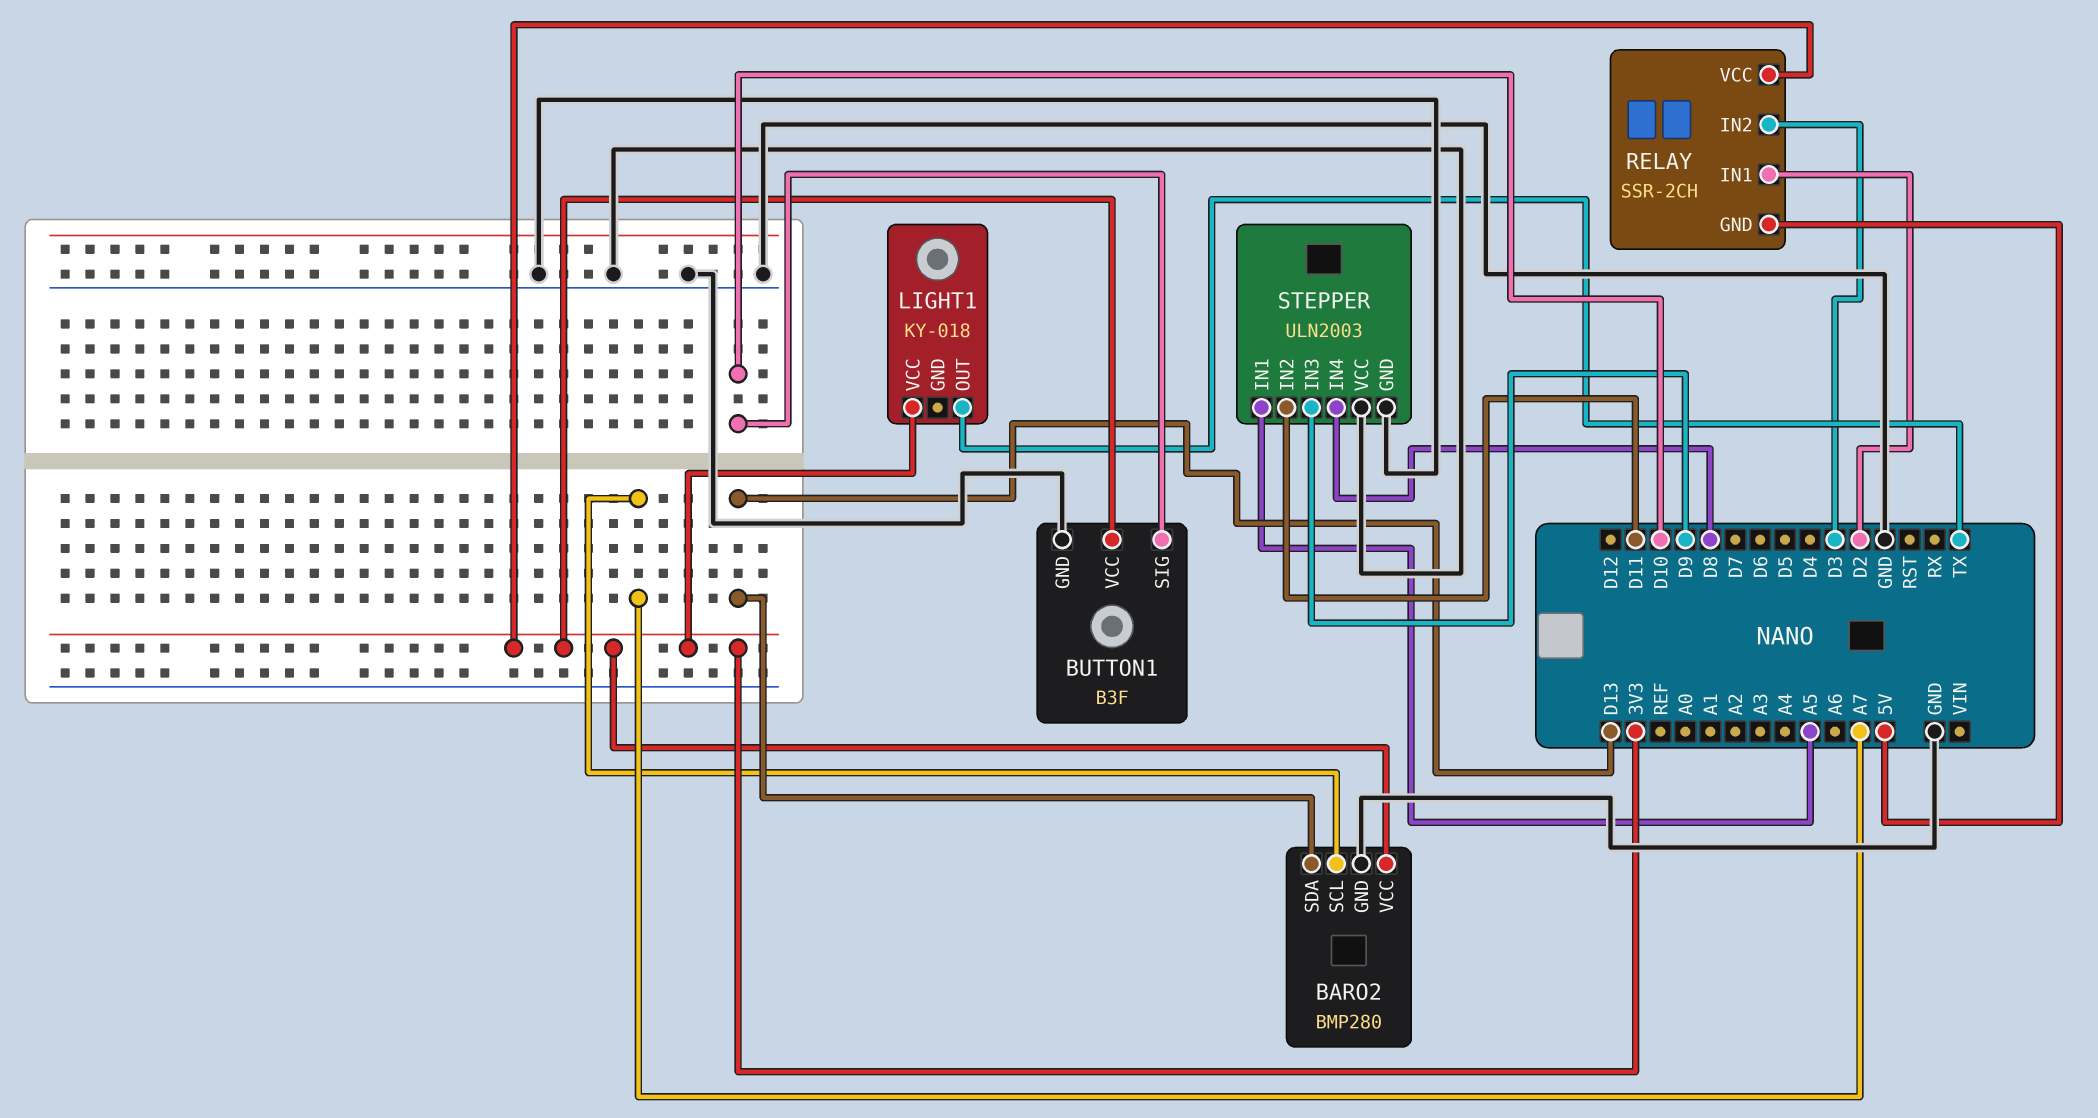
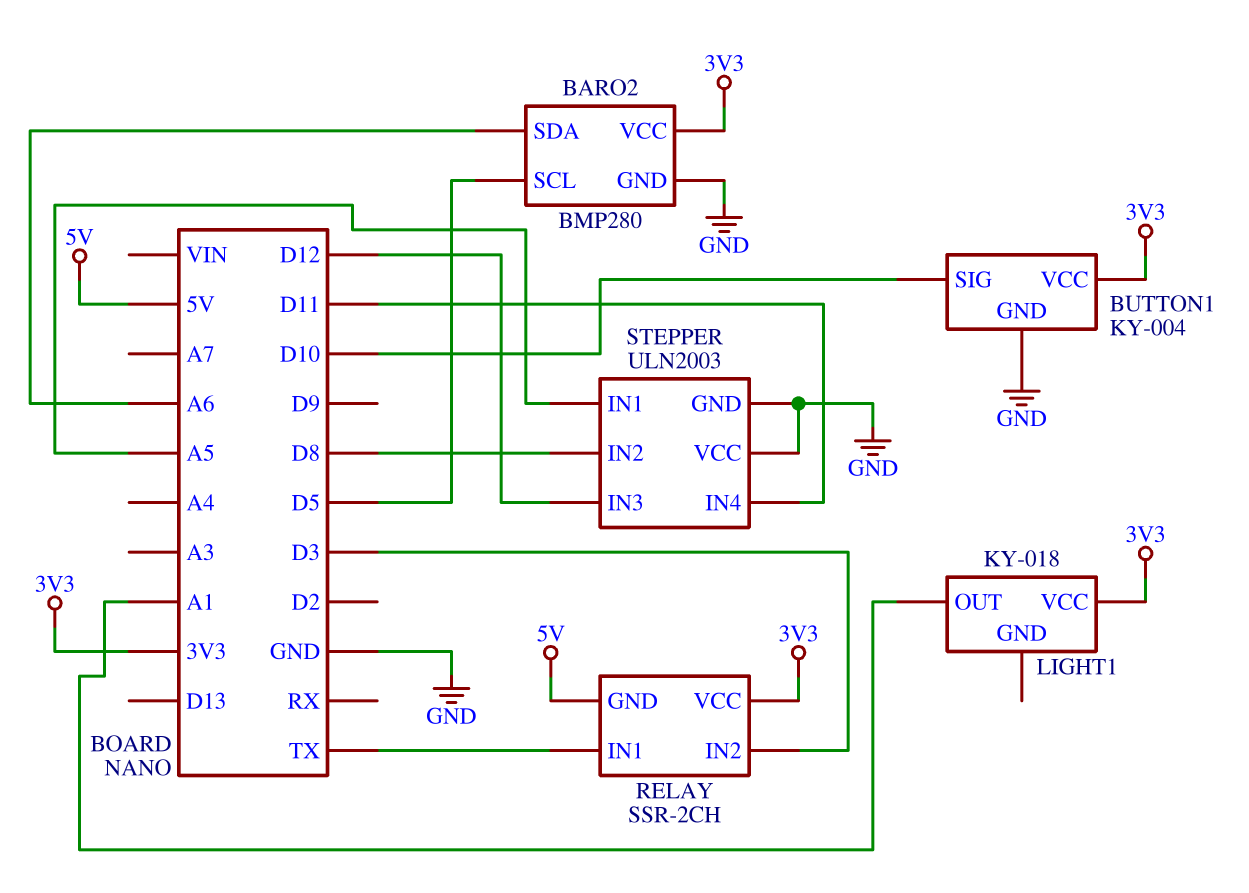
BARO2 pin SCL: A7 -> D5
BARO2 pin SDA: D13 -> A6
BUTTON1: B3F -> KY-004
LIGHT1 pin OUT: TX -> A1
RELAY pin IN1: D2 -> TX
STEPPER pin IN2: D11 -> D8
STEPPER pin IN3: D9 -> D12
STEPPER pin IN4: D8 -> D11

